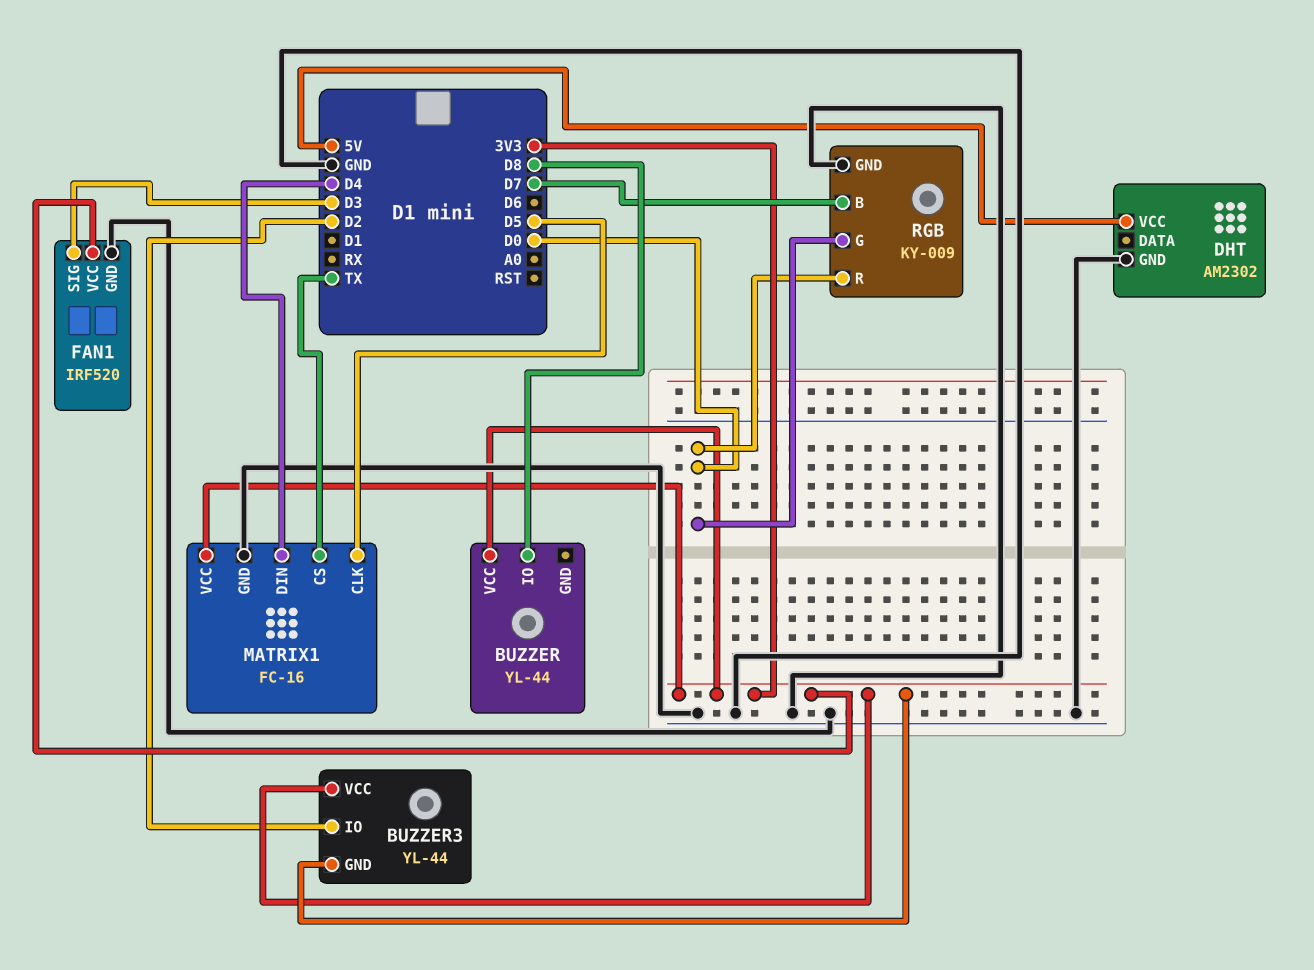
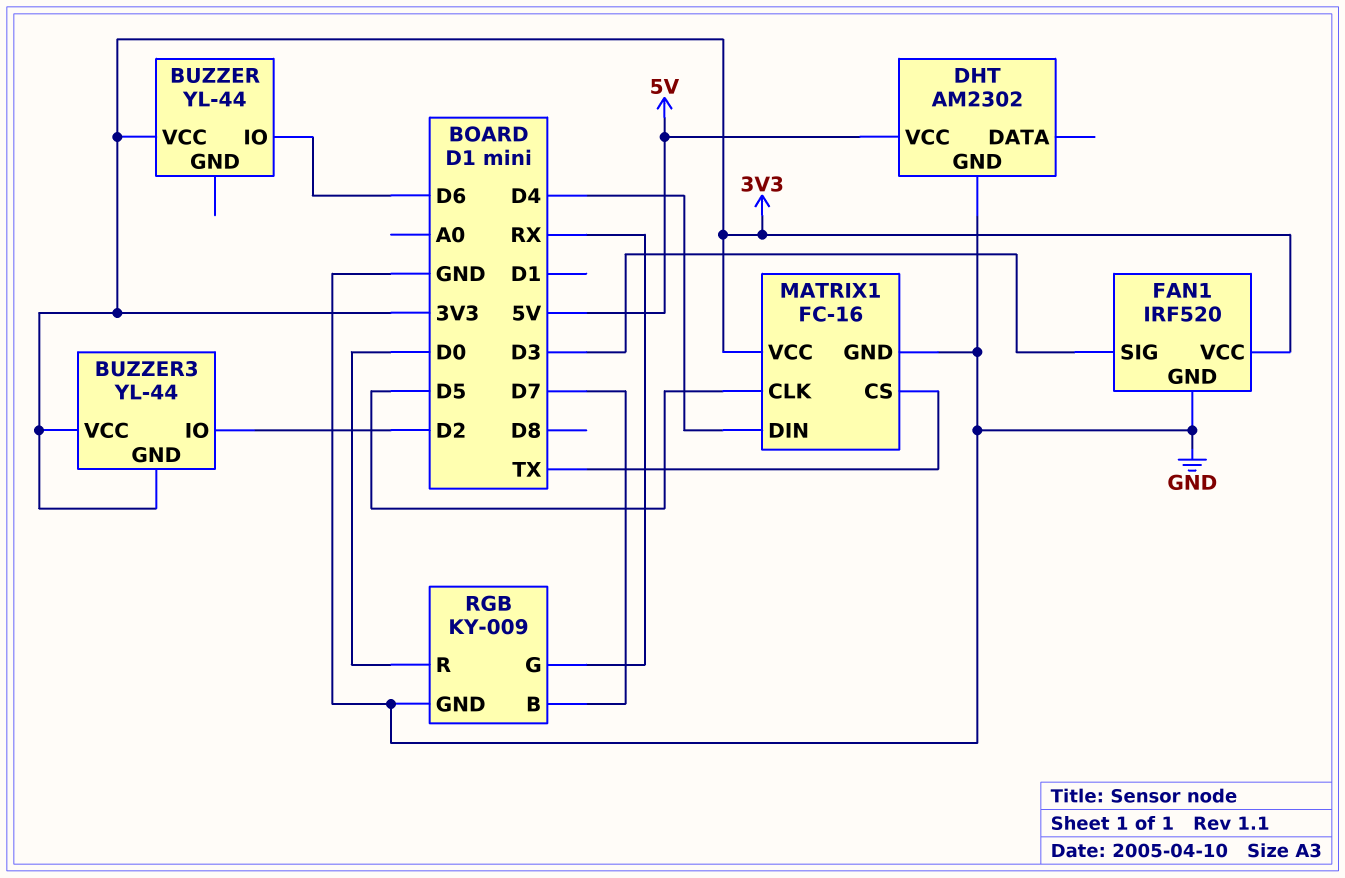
BUZZER pin IO: D8 -> D6
RGB pin G: D0 -> RX

